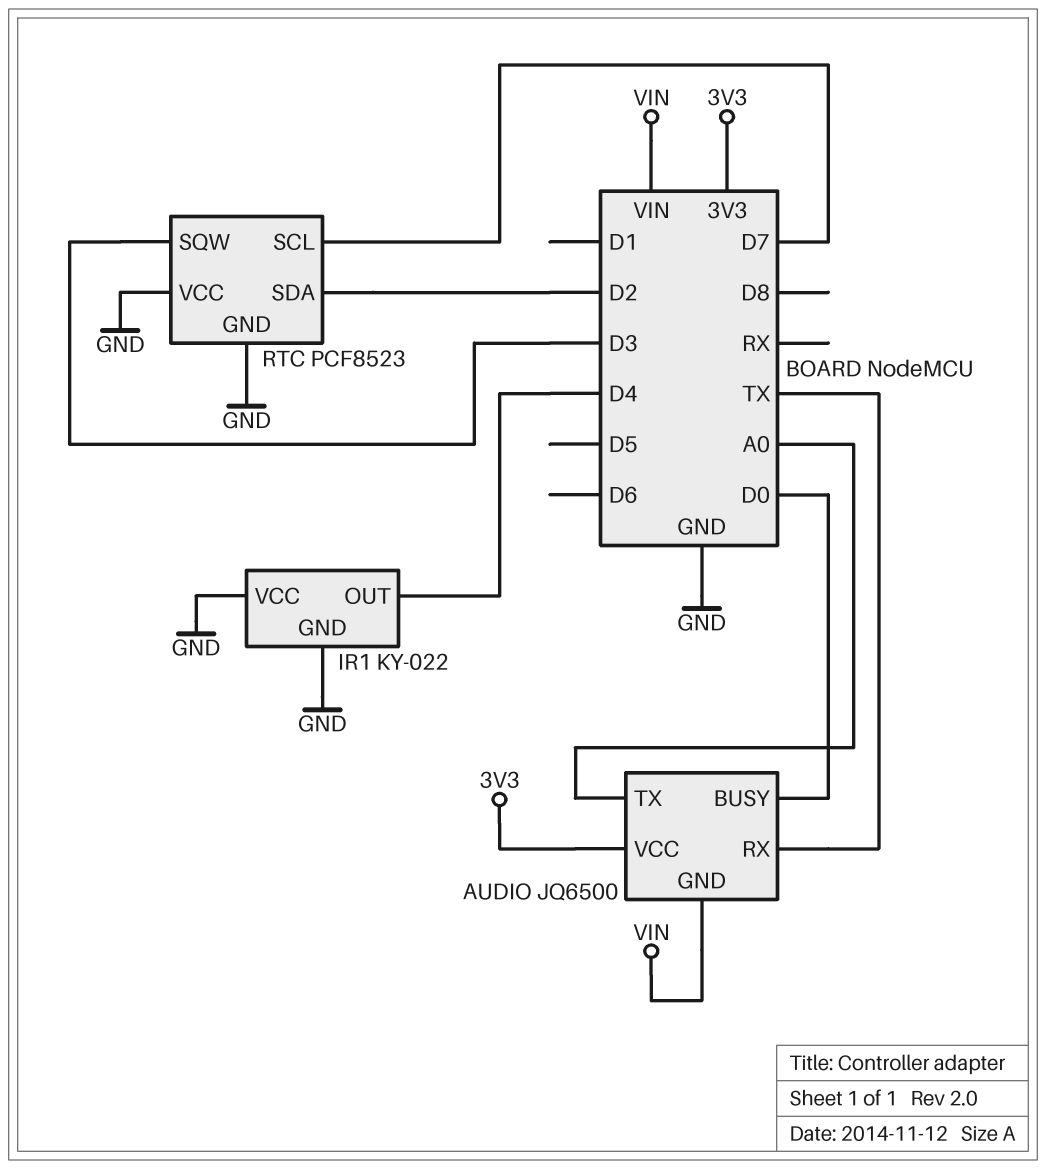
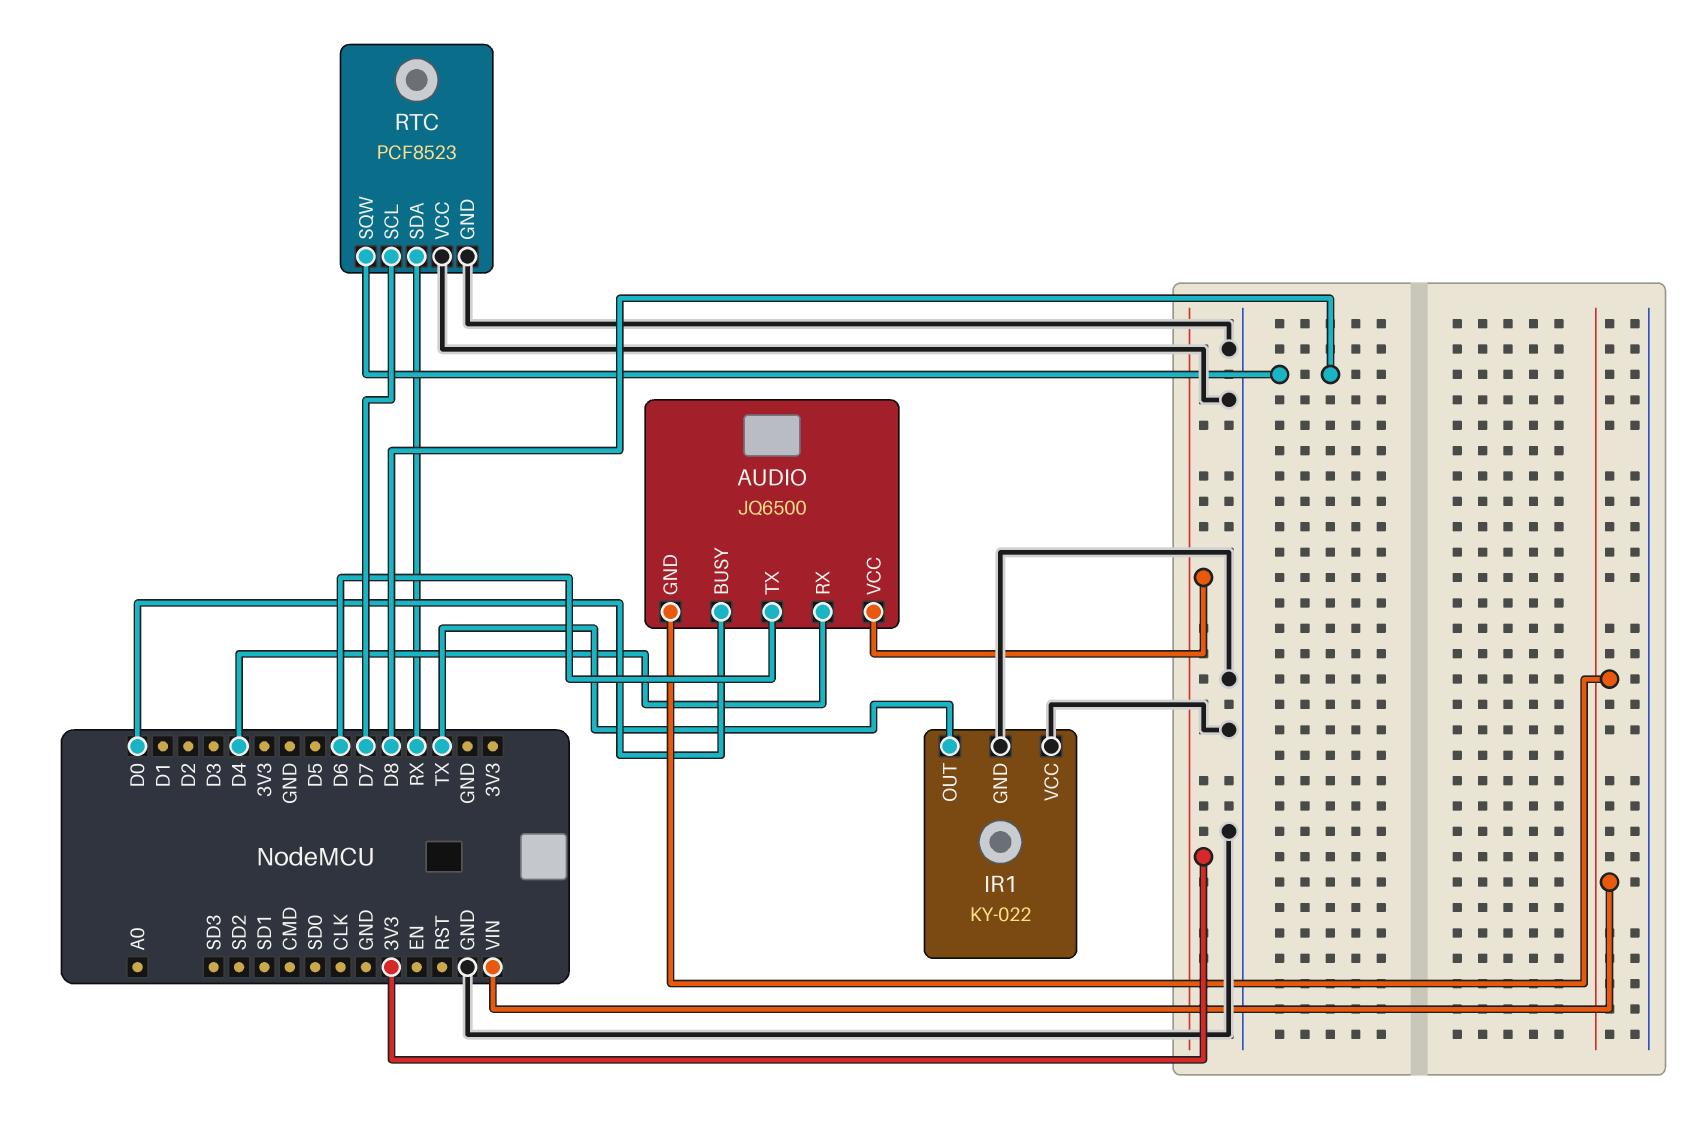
AUDIO pin RX: TX -> D4
AUDIO pin TX: A0 -> D6
IR1 pin OUT: D4 -> TX
RTC pin SDA: D2 -> RX
RTC pin SQW: D3 -> D8

